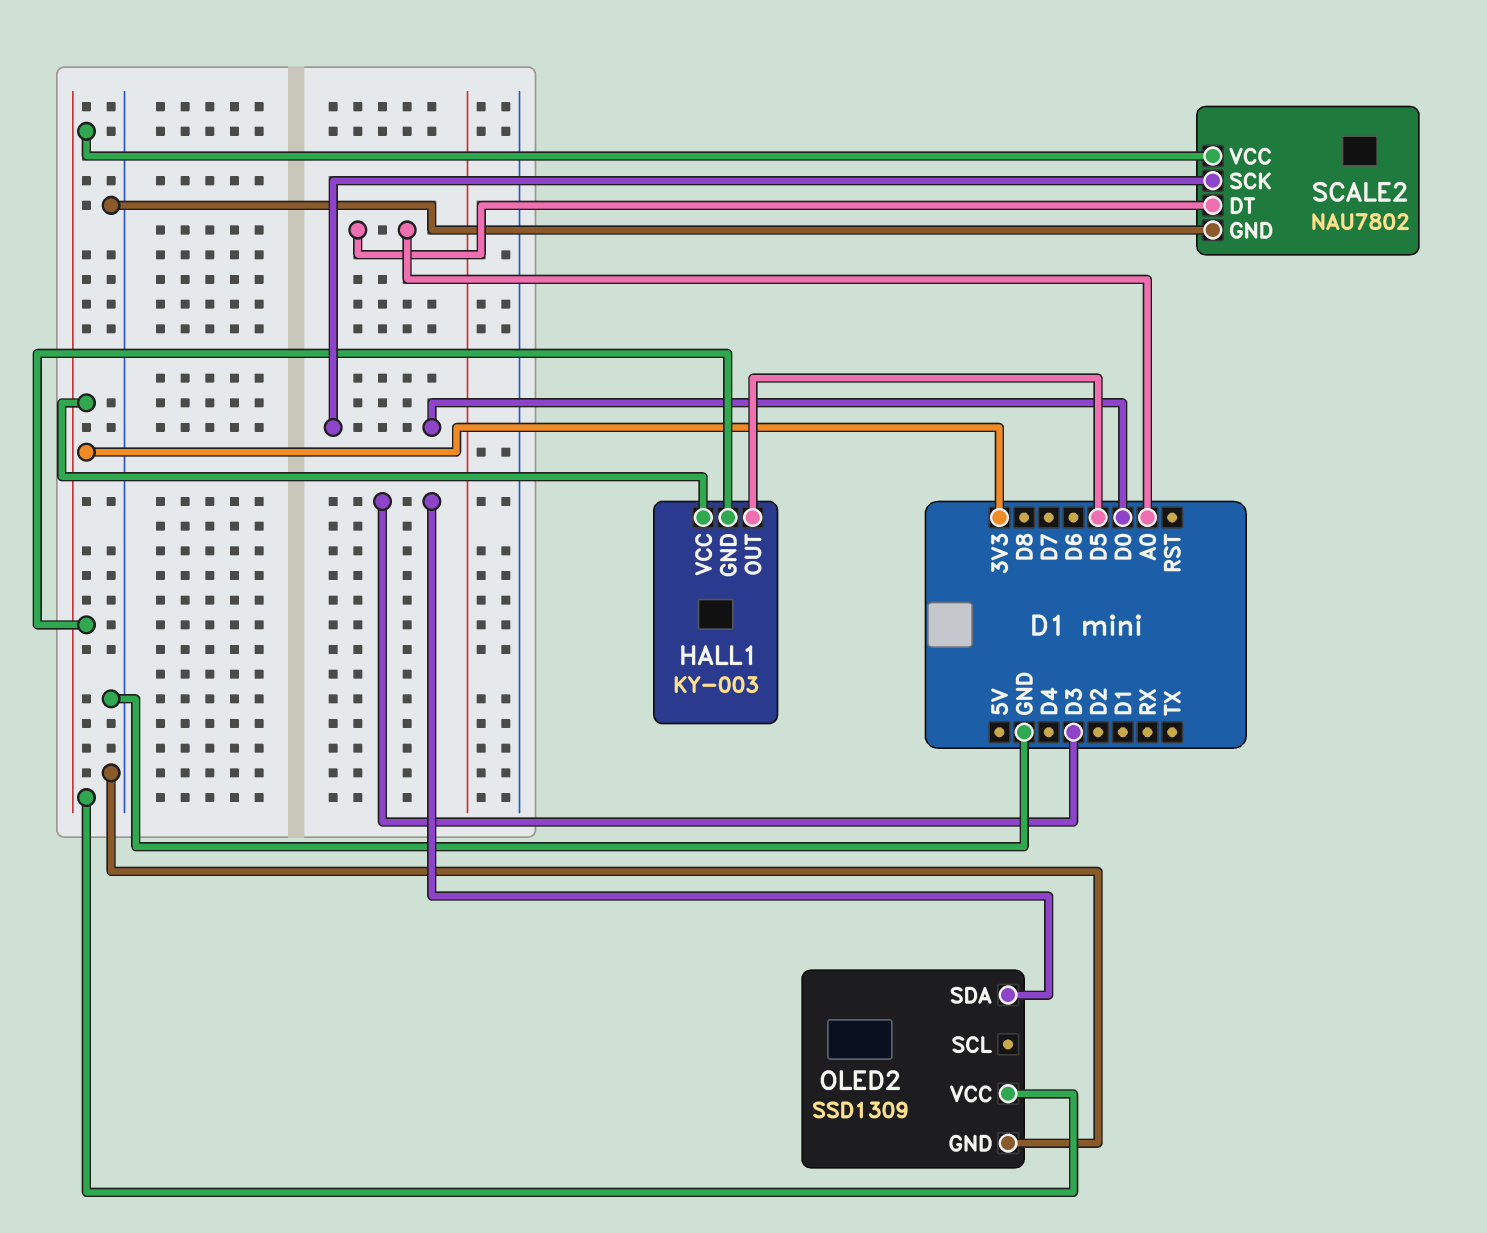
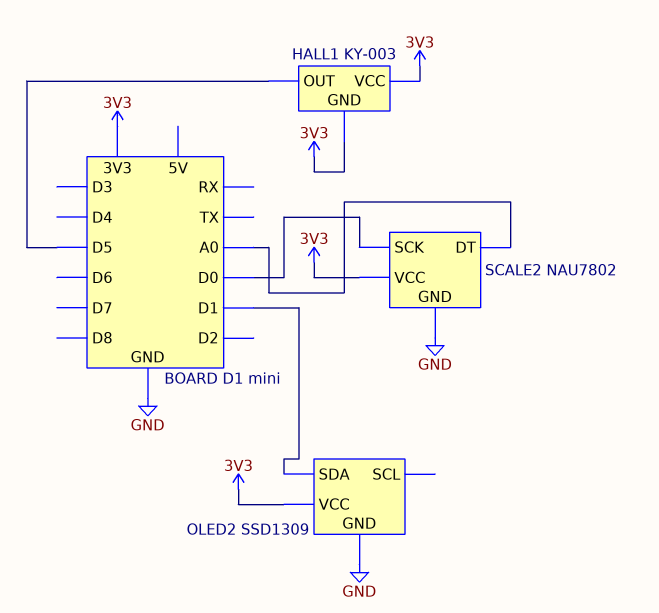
OLED2 pin SDA: D3 -> D1

